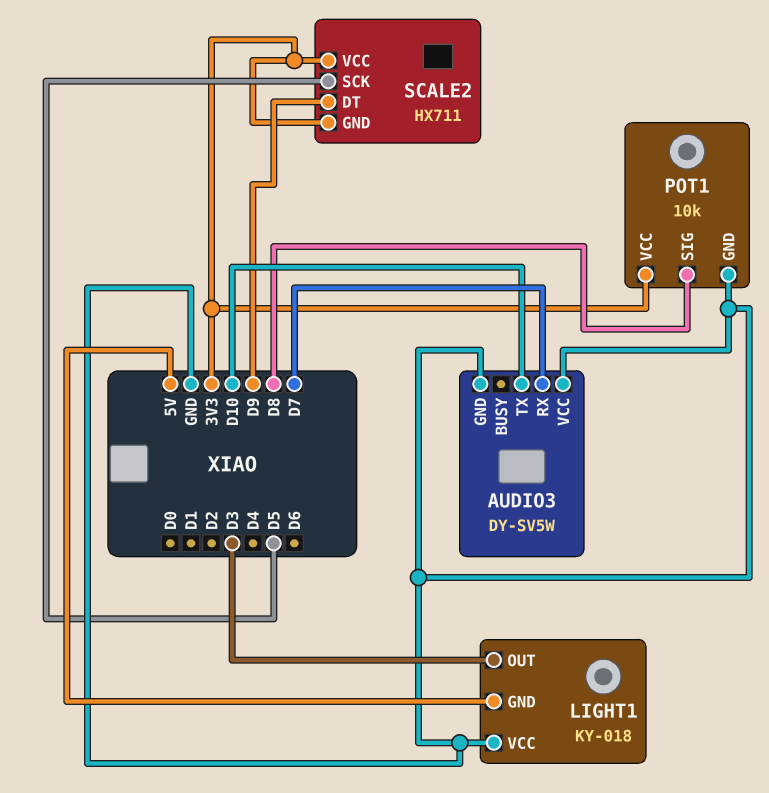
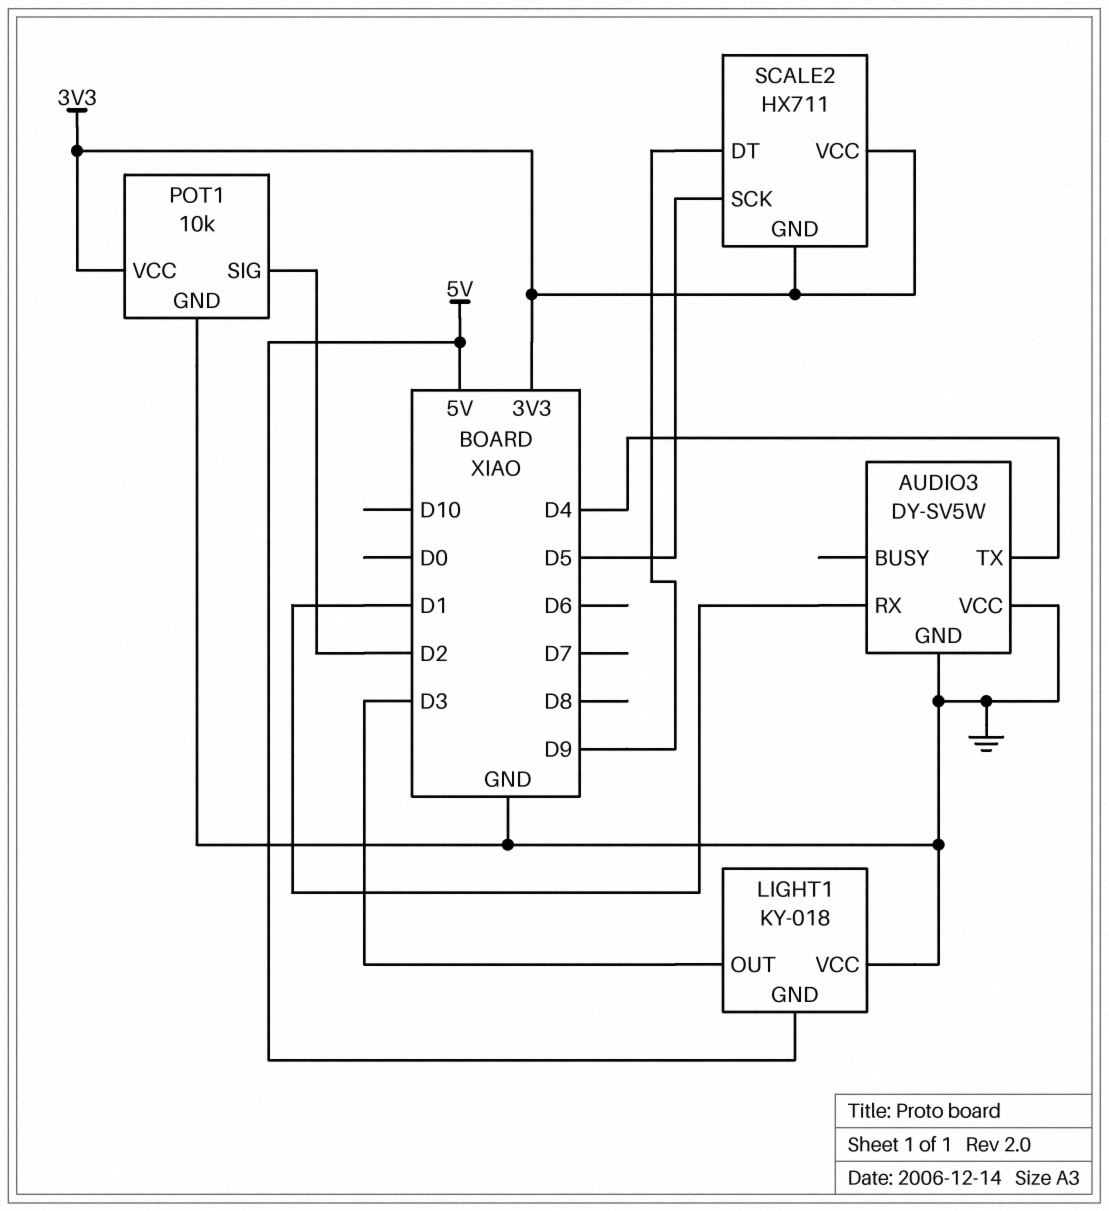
AUDIO3 pin RX: D7 -> D1
AUDIO3 pin TX: D10 -> D4
POT1 pin SIG: D8 -> D2

